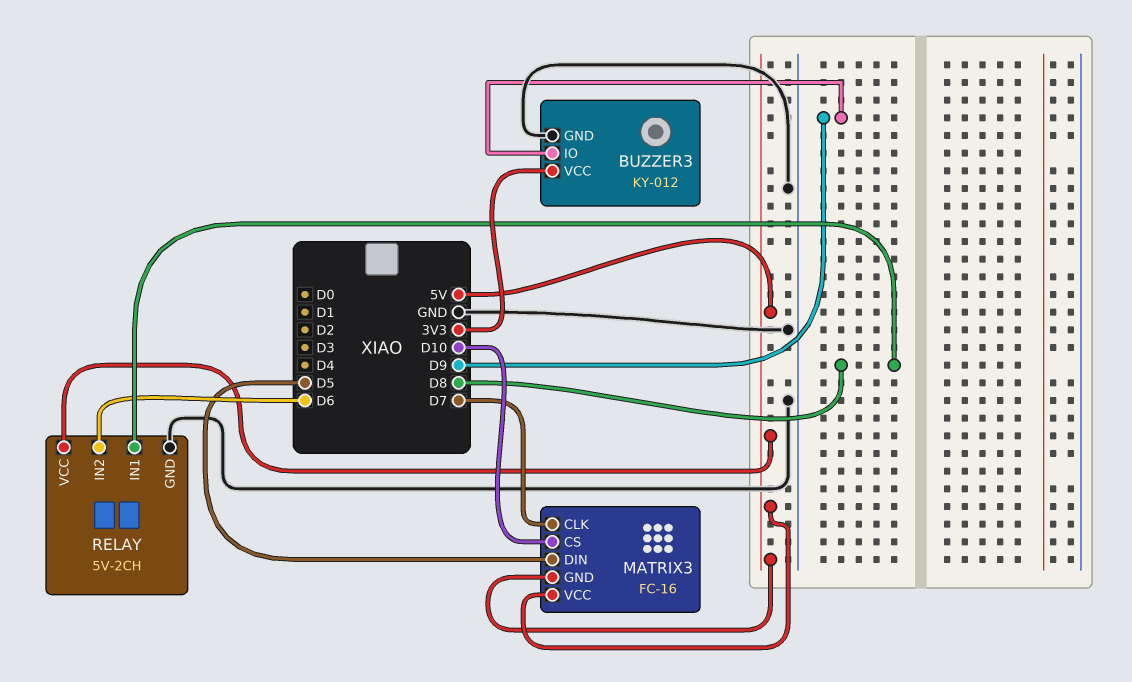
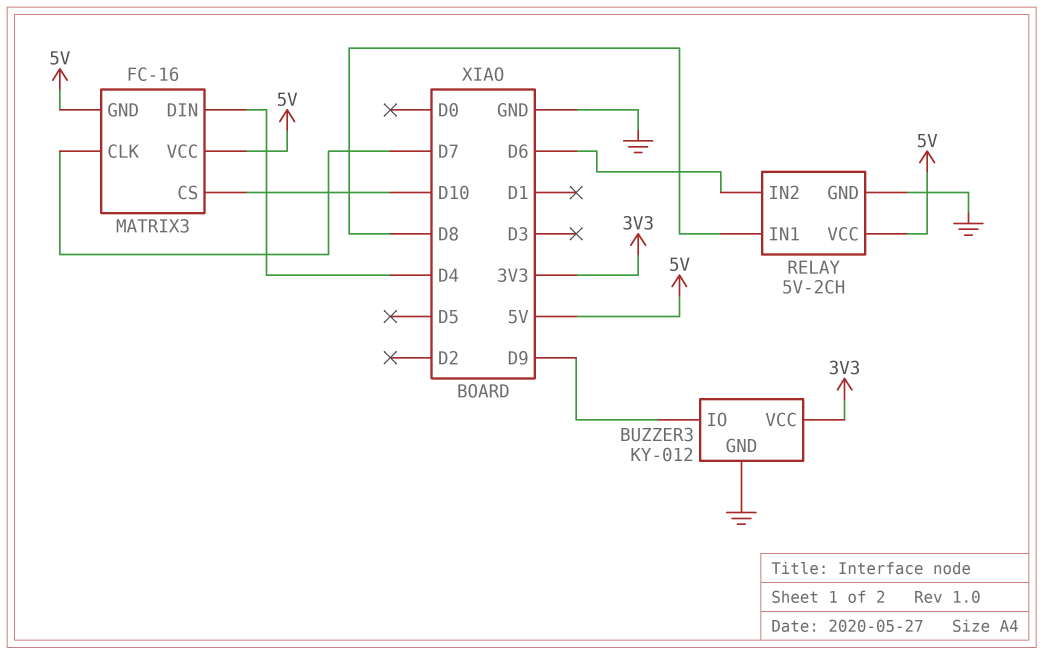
MATRIX3 pin DIN: D5 -> D4

